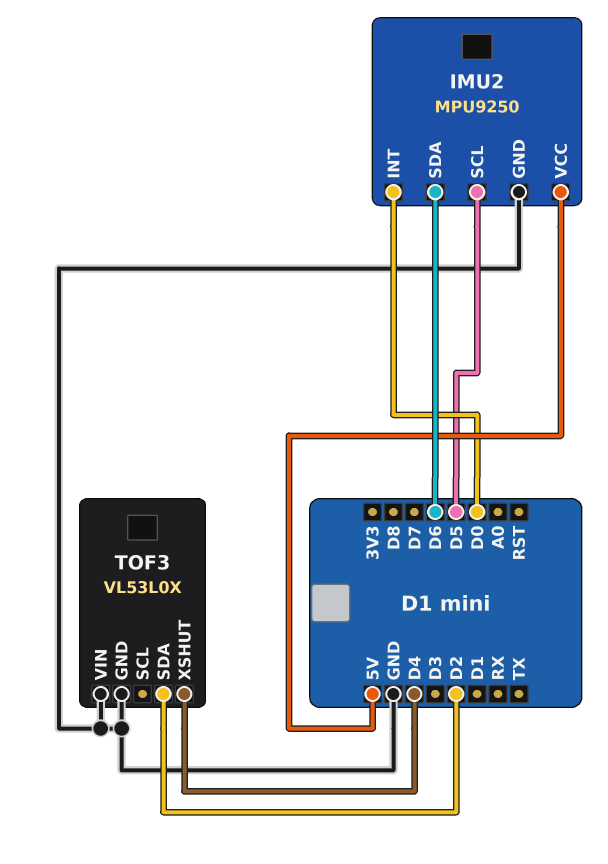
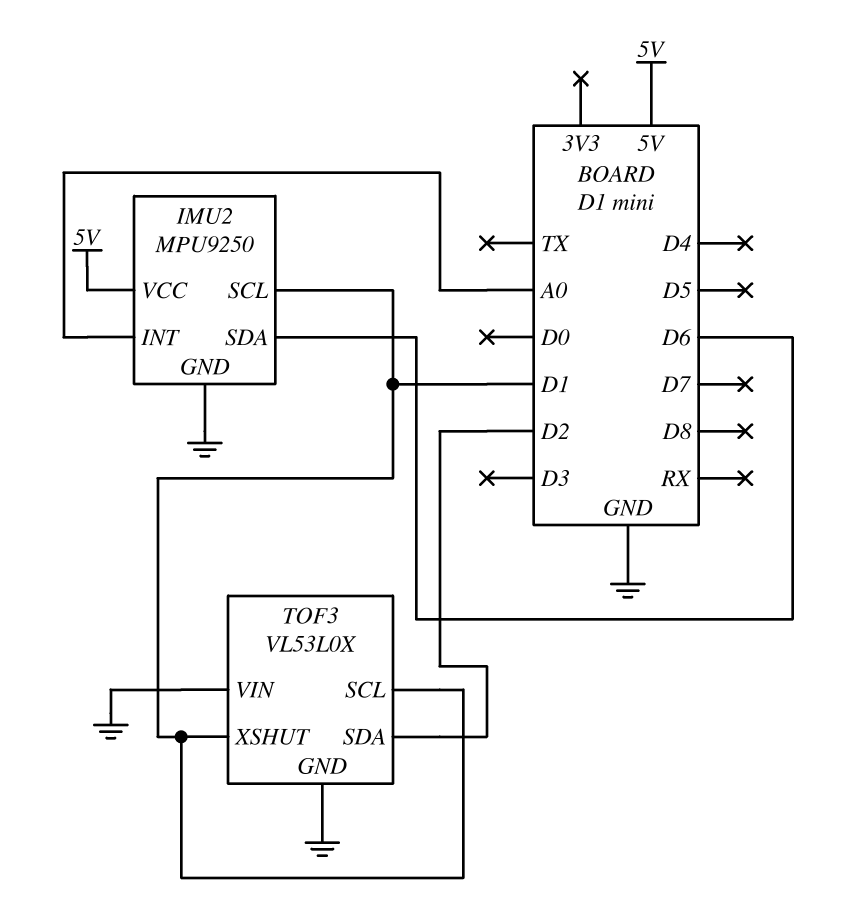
IMU2 pin INT: D0 -> A0
IMU2 pin SCL: D5 -> D1
TOF3 pin SCL: none -> D1
TOF3 pin XSHUT: D4 -> D1

